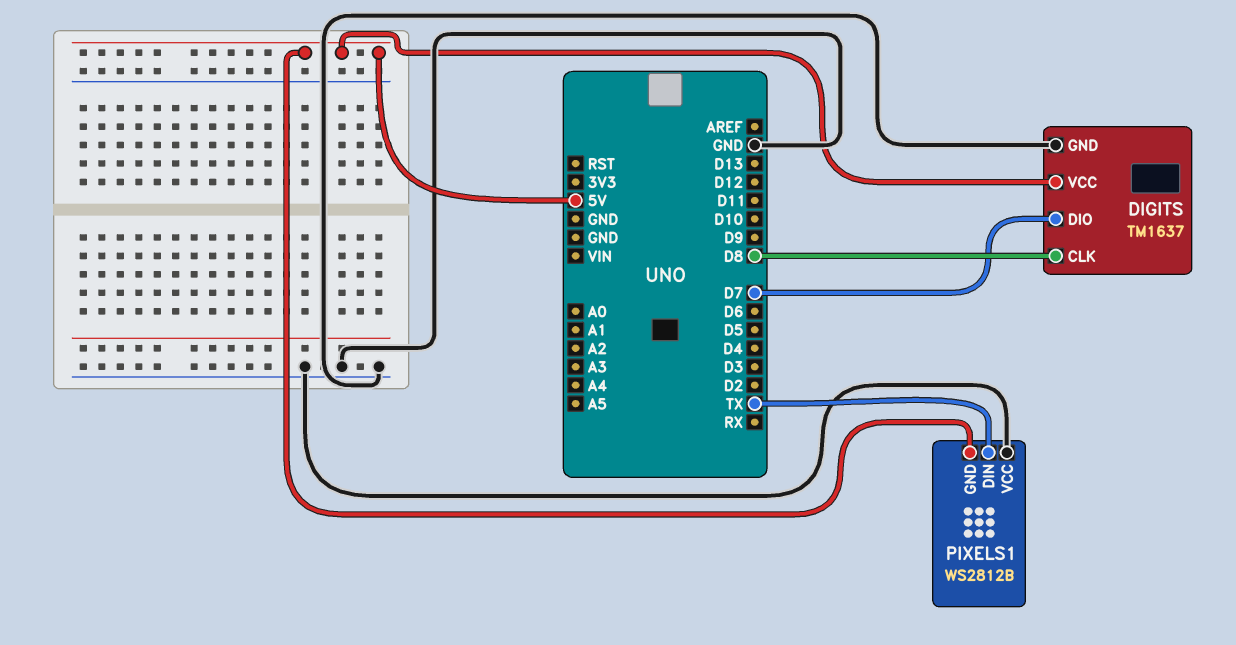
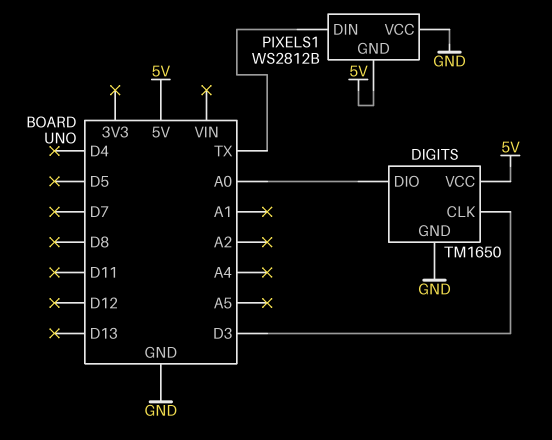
DIGITS: TM1637 -> TM1650
DIGITS pin CLK: D8 -> D3
DIGITS pin DIO: D7 -> A0

